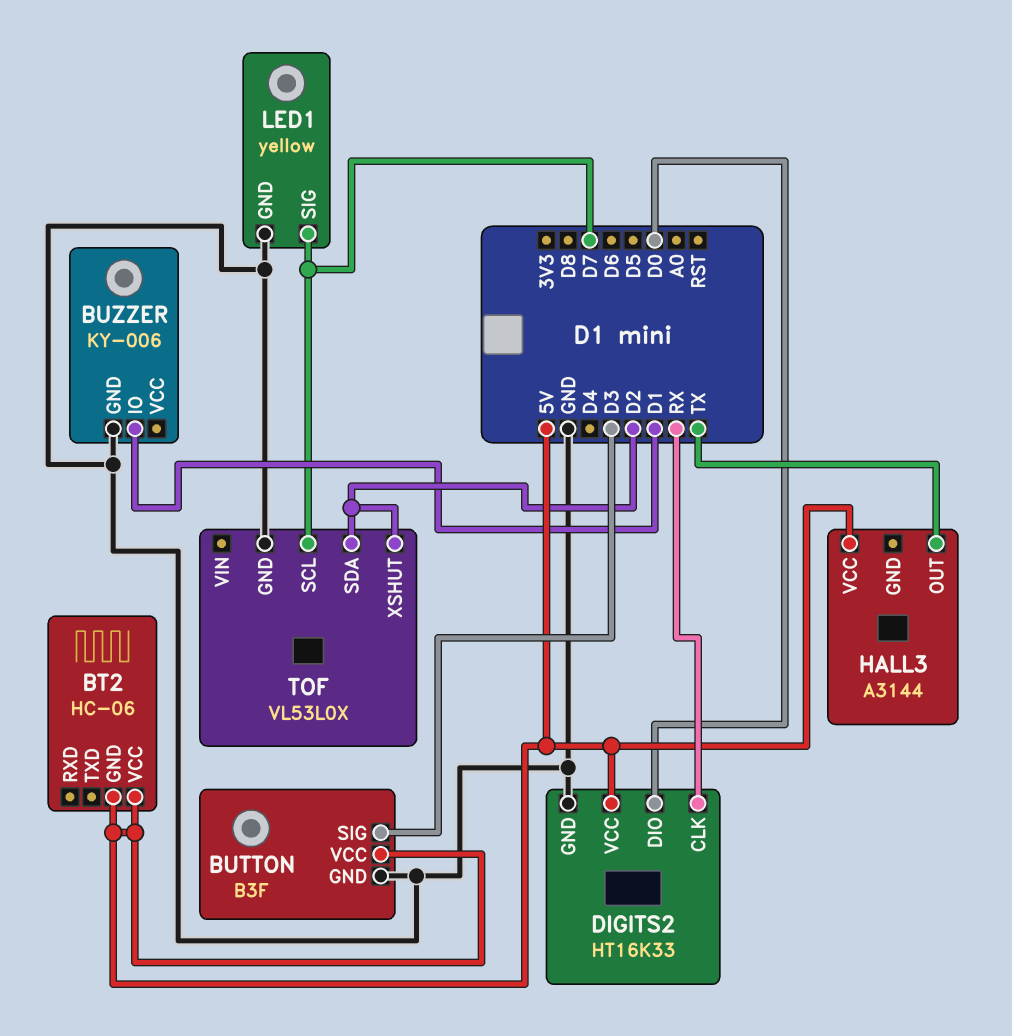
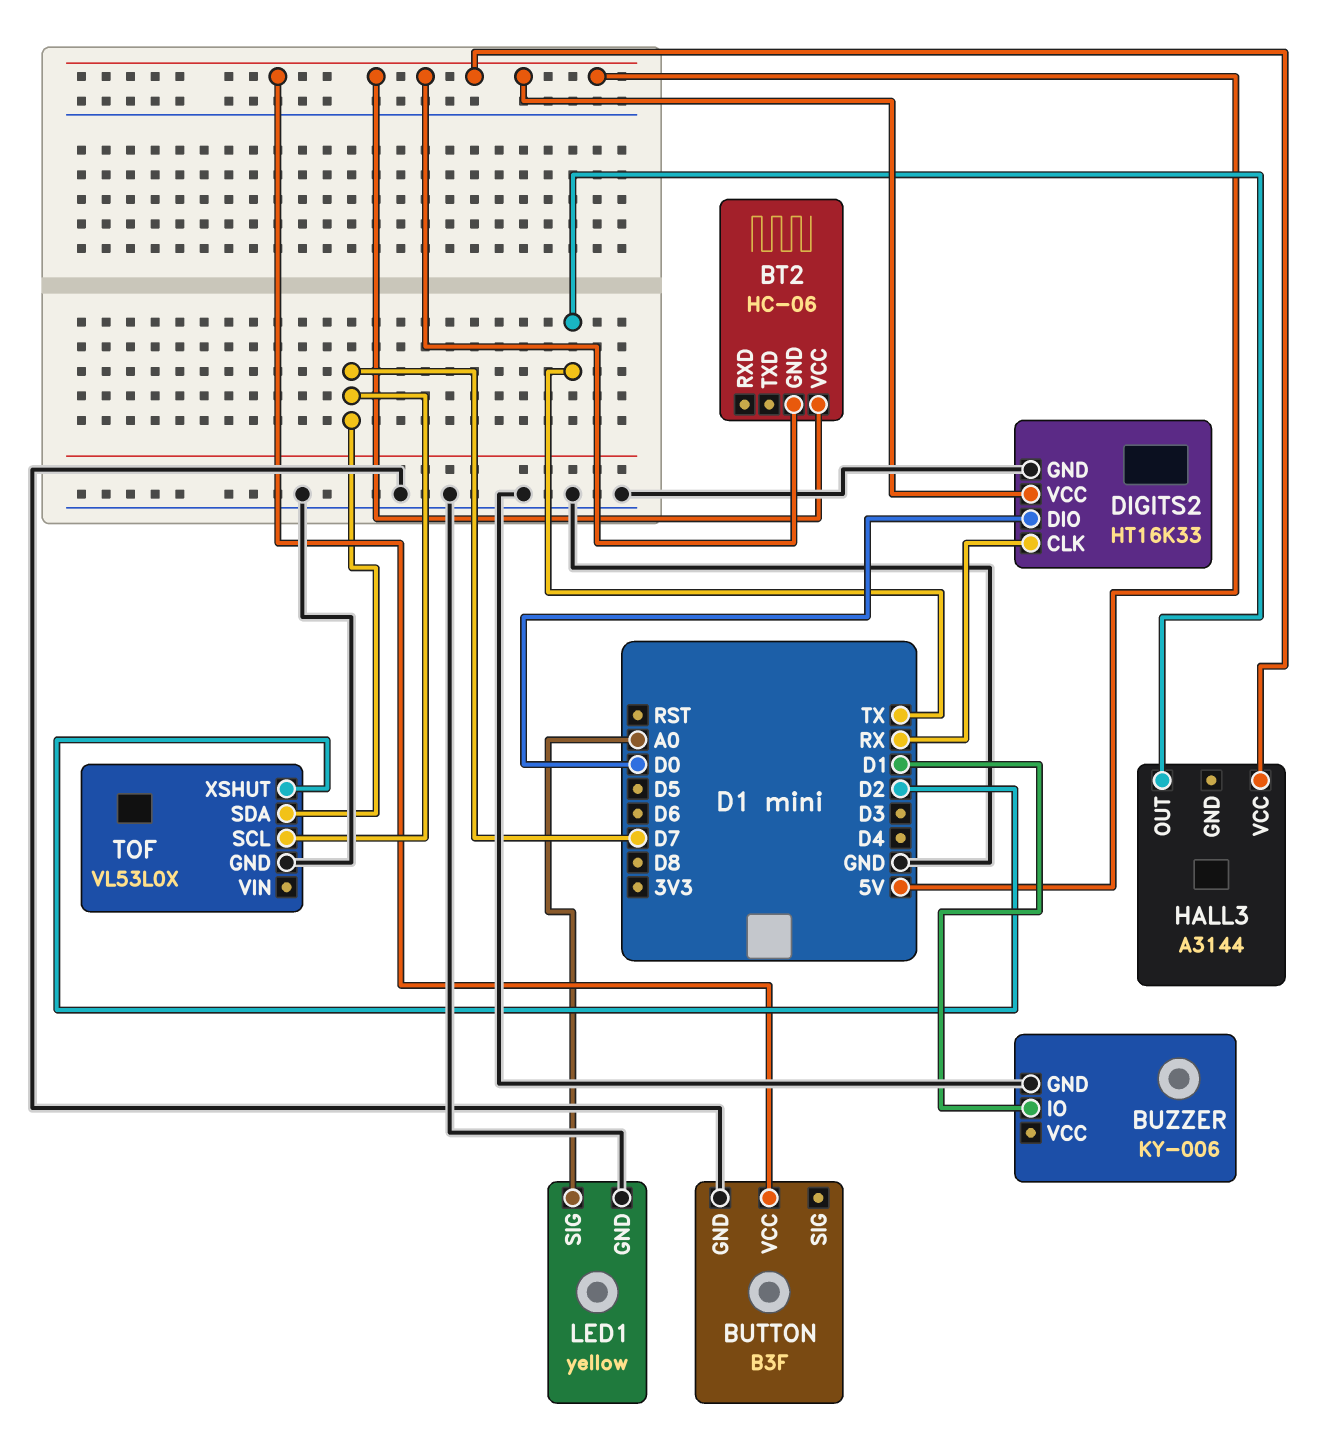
BUTTON pin SIG: D3 -> none
LED1 pin SIG: D7 -> A0
TOF pin SDA: D2 -> D7

